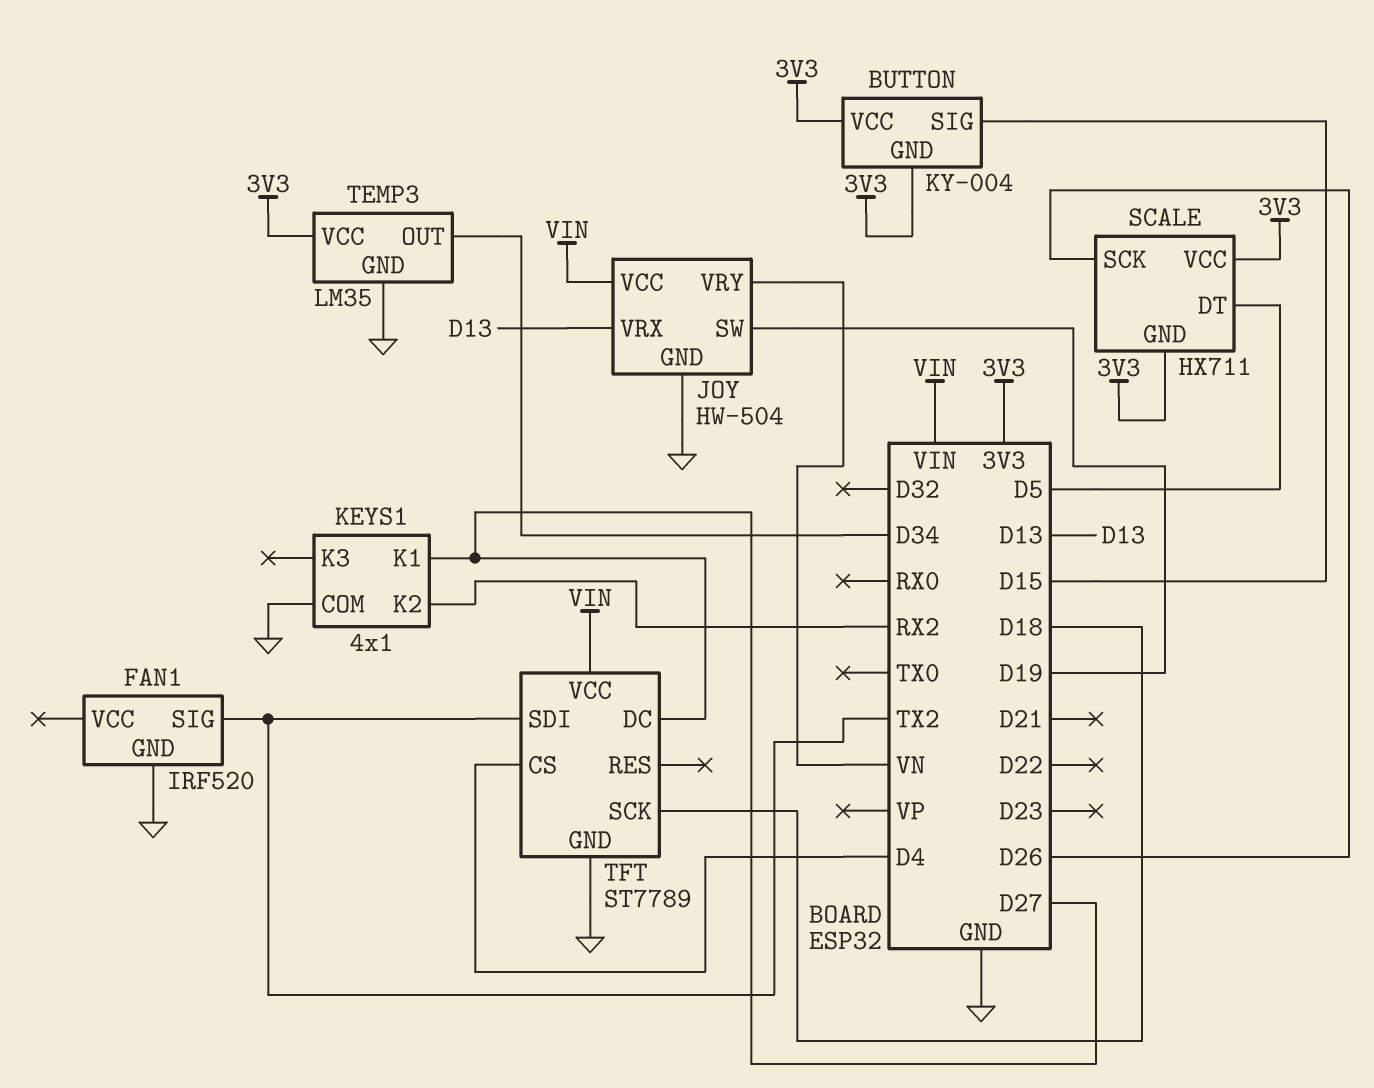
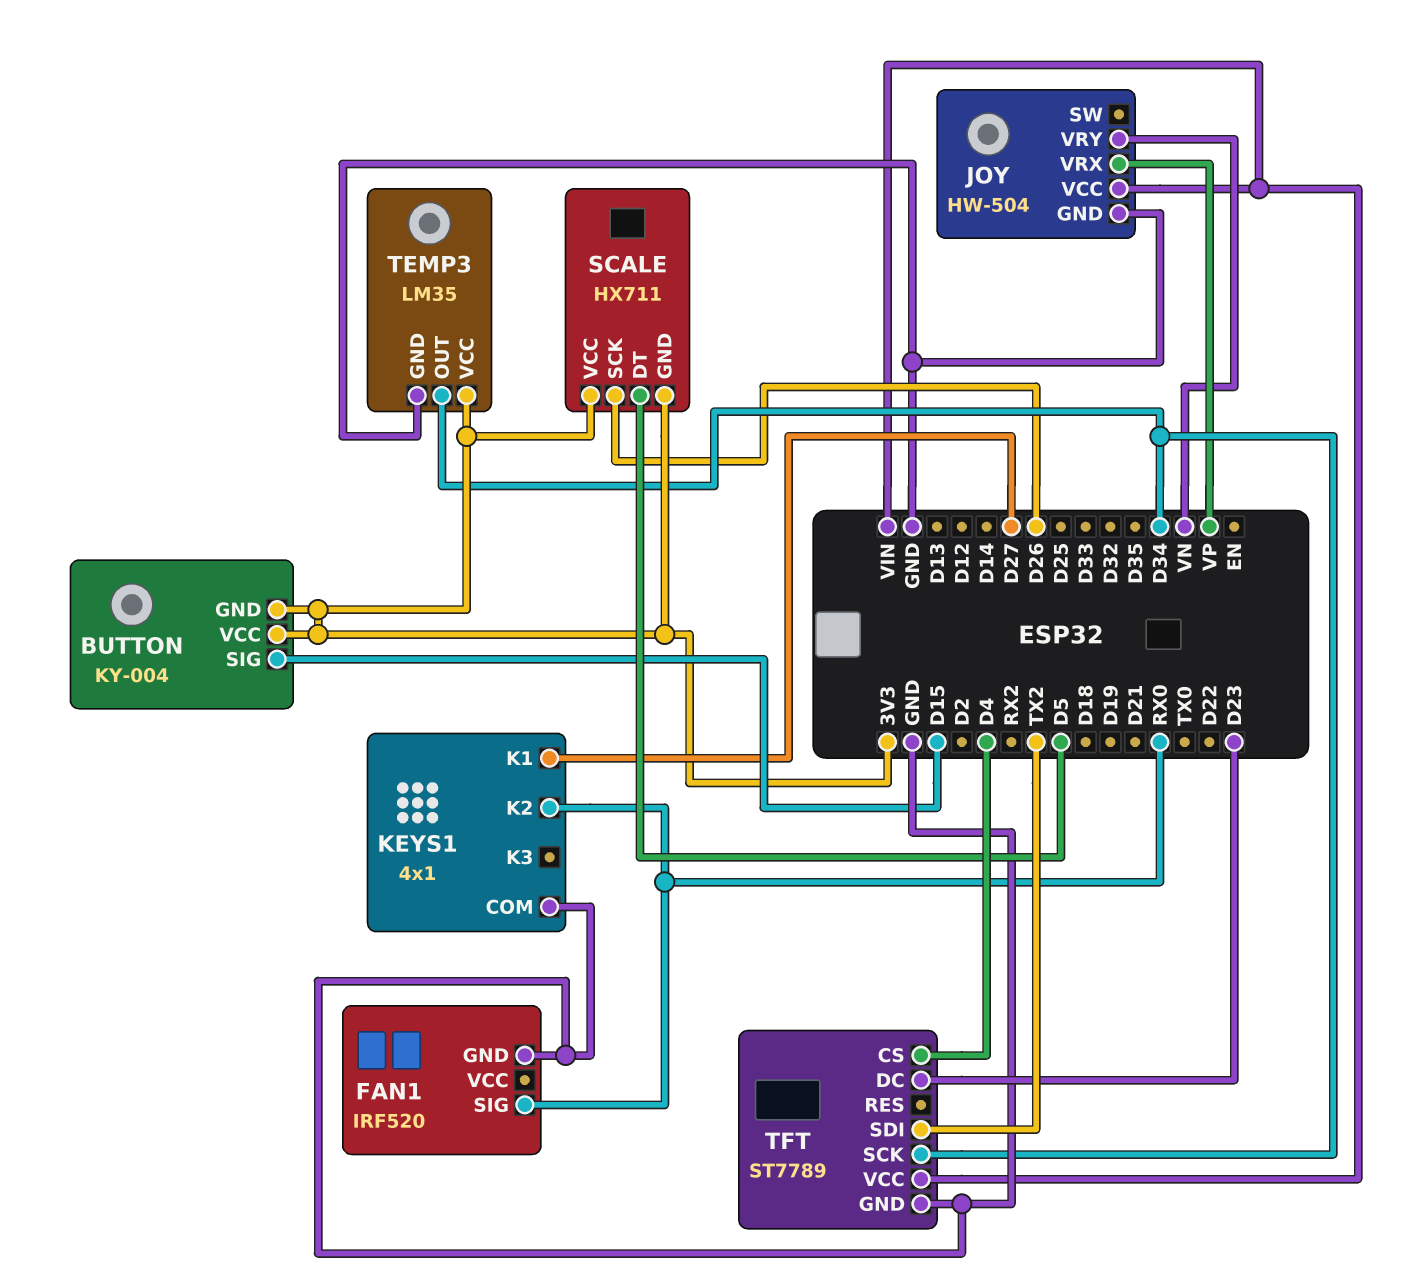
FAN1 pin SIG: TX2 -> RX0
JOY pin SW: D19 -> none
JOY pin VRX: D13 -> VP
KEYS1 pin K2: RX2 -> RX0
TFT pin DC: D27 -> D23
TFT pin SCK: D18 -> D34

